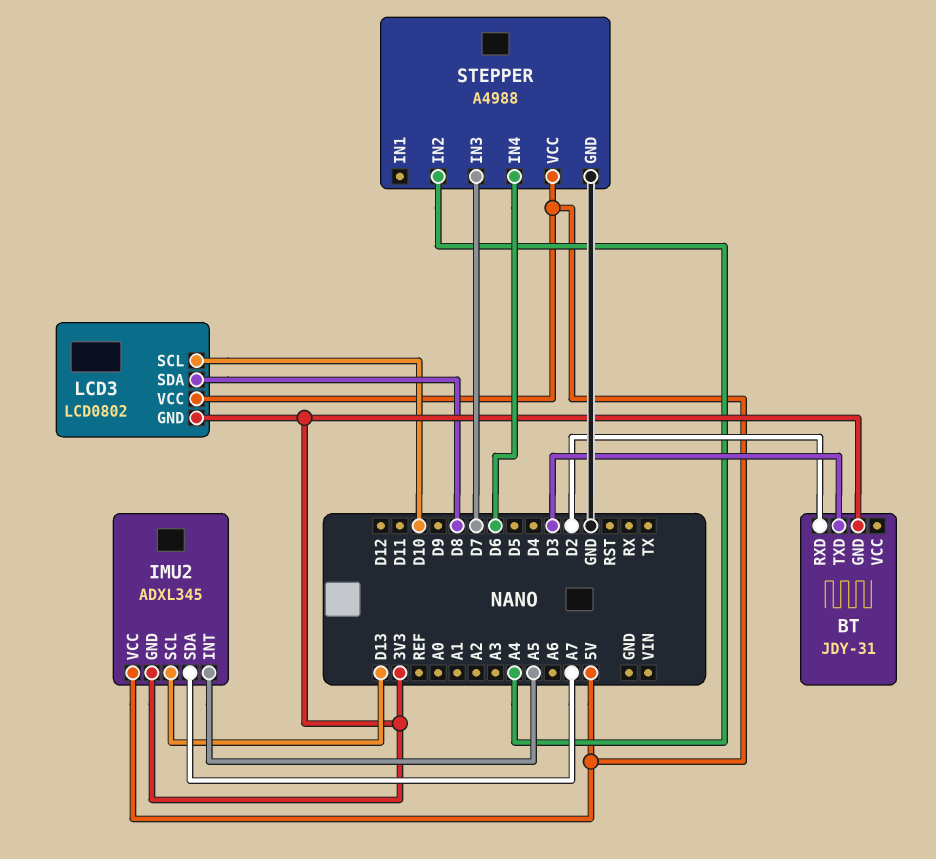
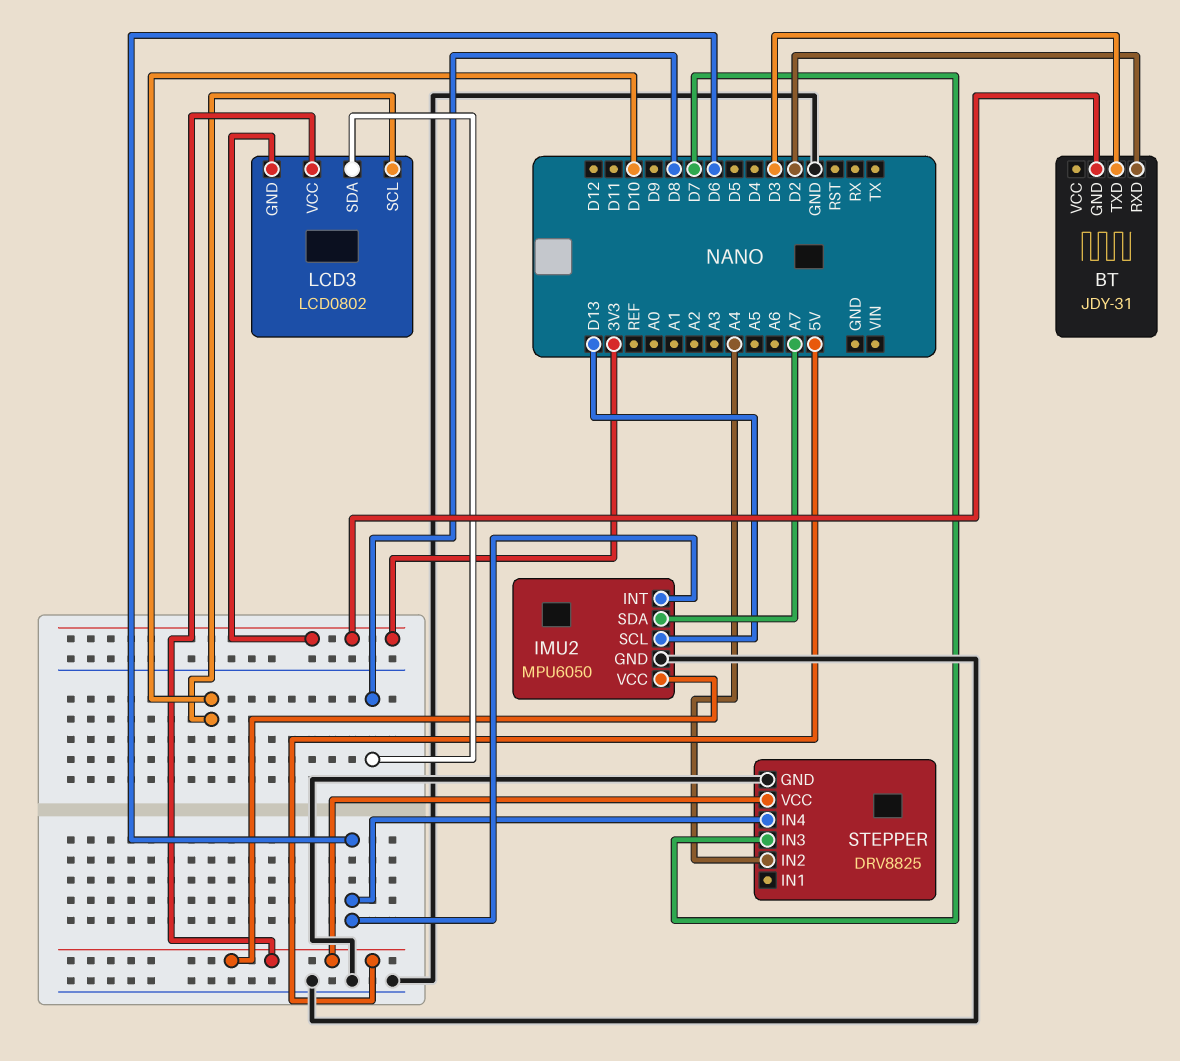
IMU2: ADXL345 -> MPU6050
IMU2 pin GND: 3V3 -> GND
IMU2 pin INT: A5 -> D6
STEPPER: A4988 -> DRV8825

